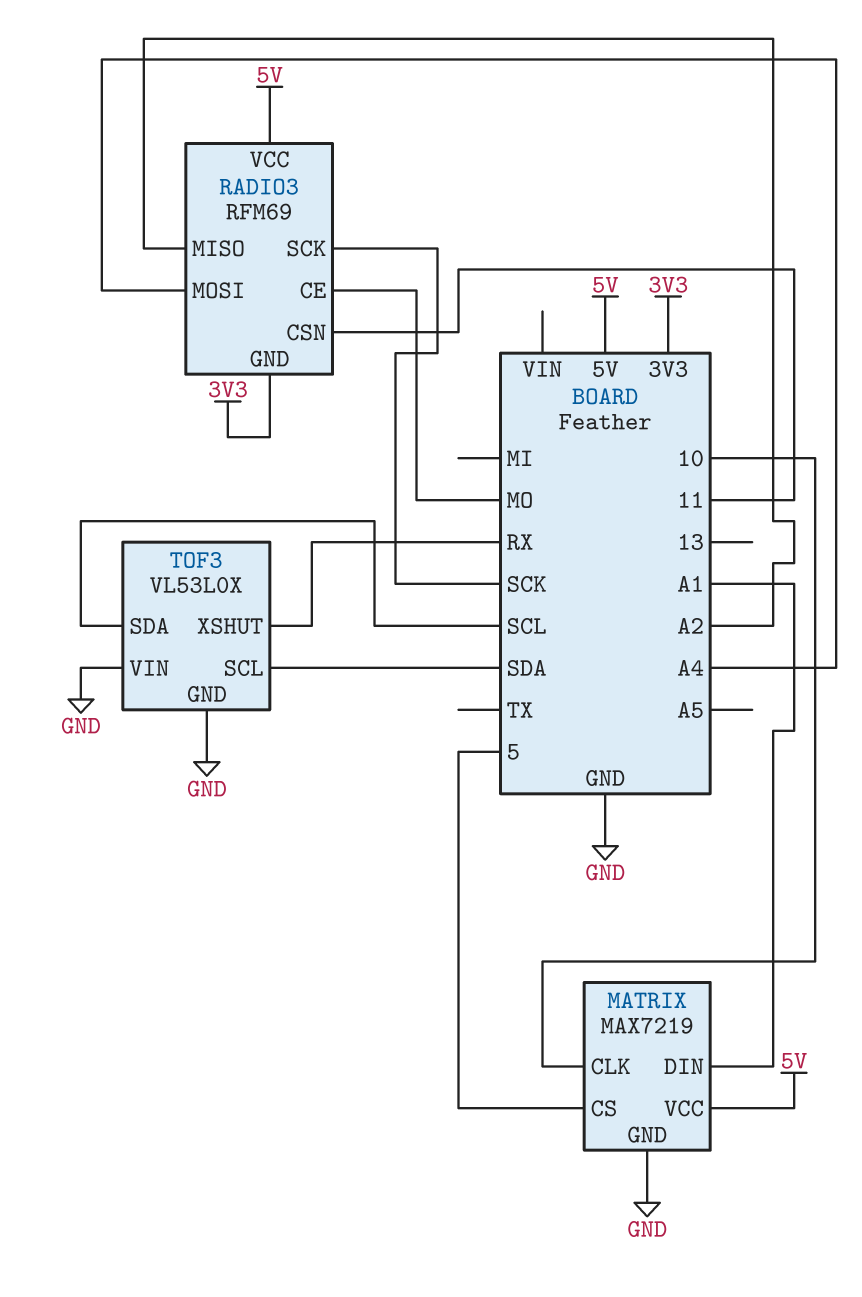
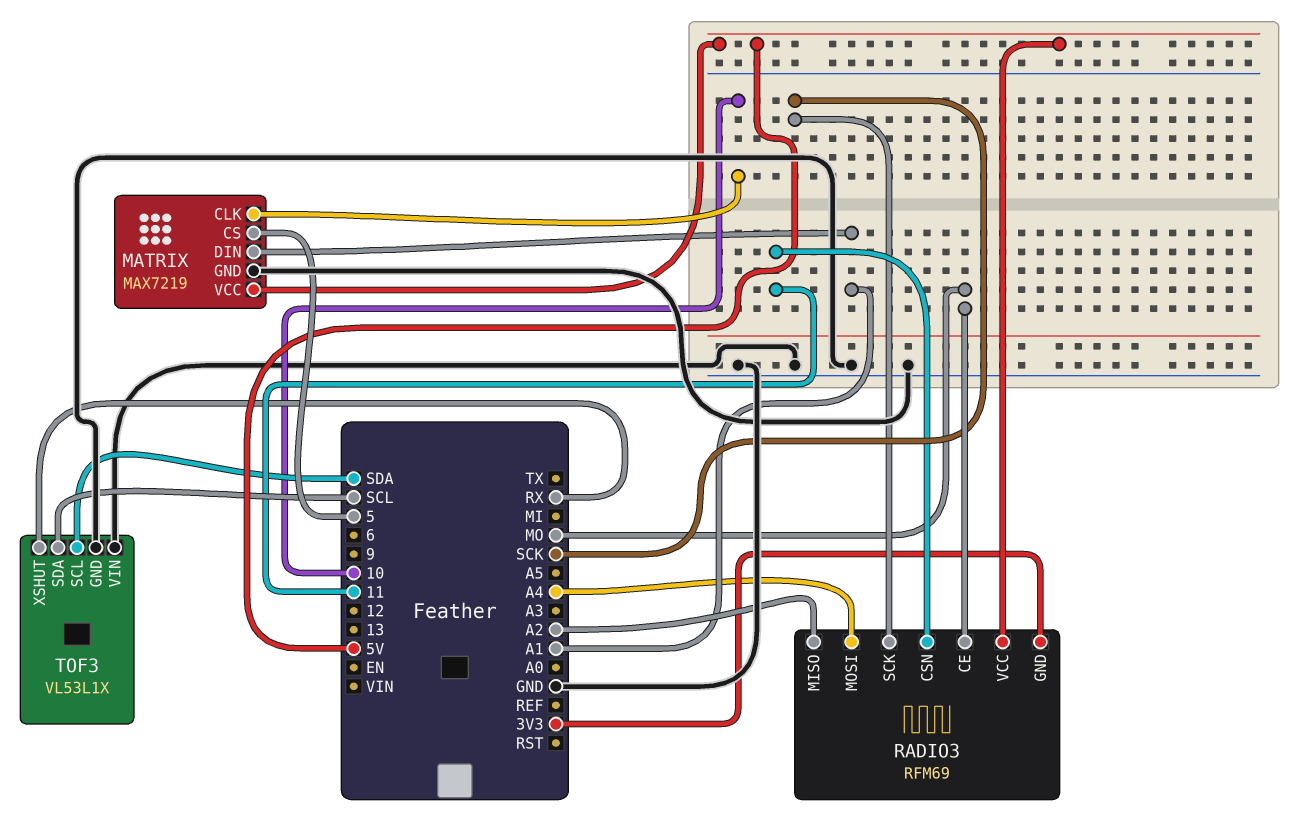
TOF3: VL53L0X -> VL53L1X

